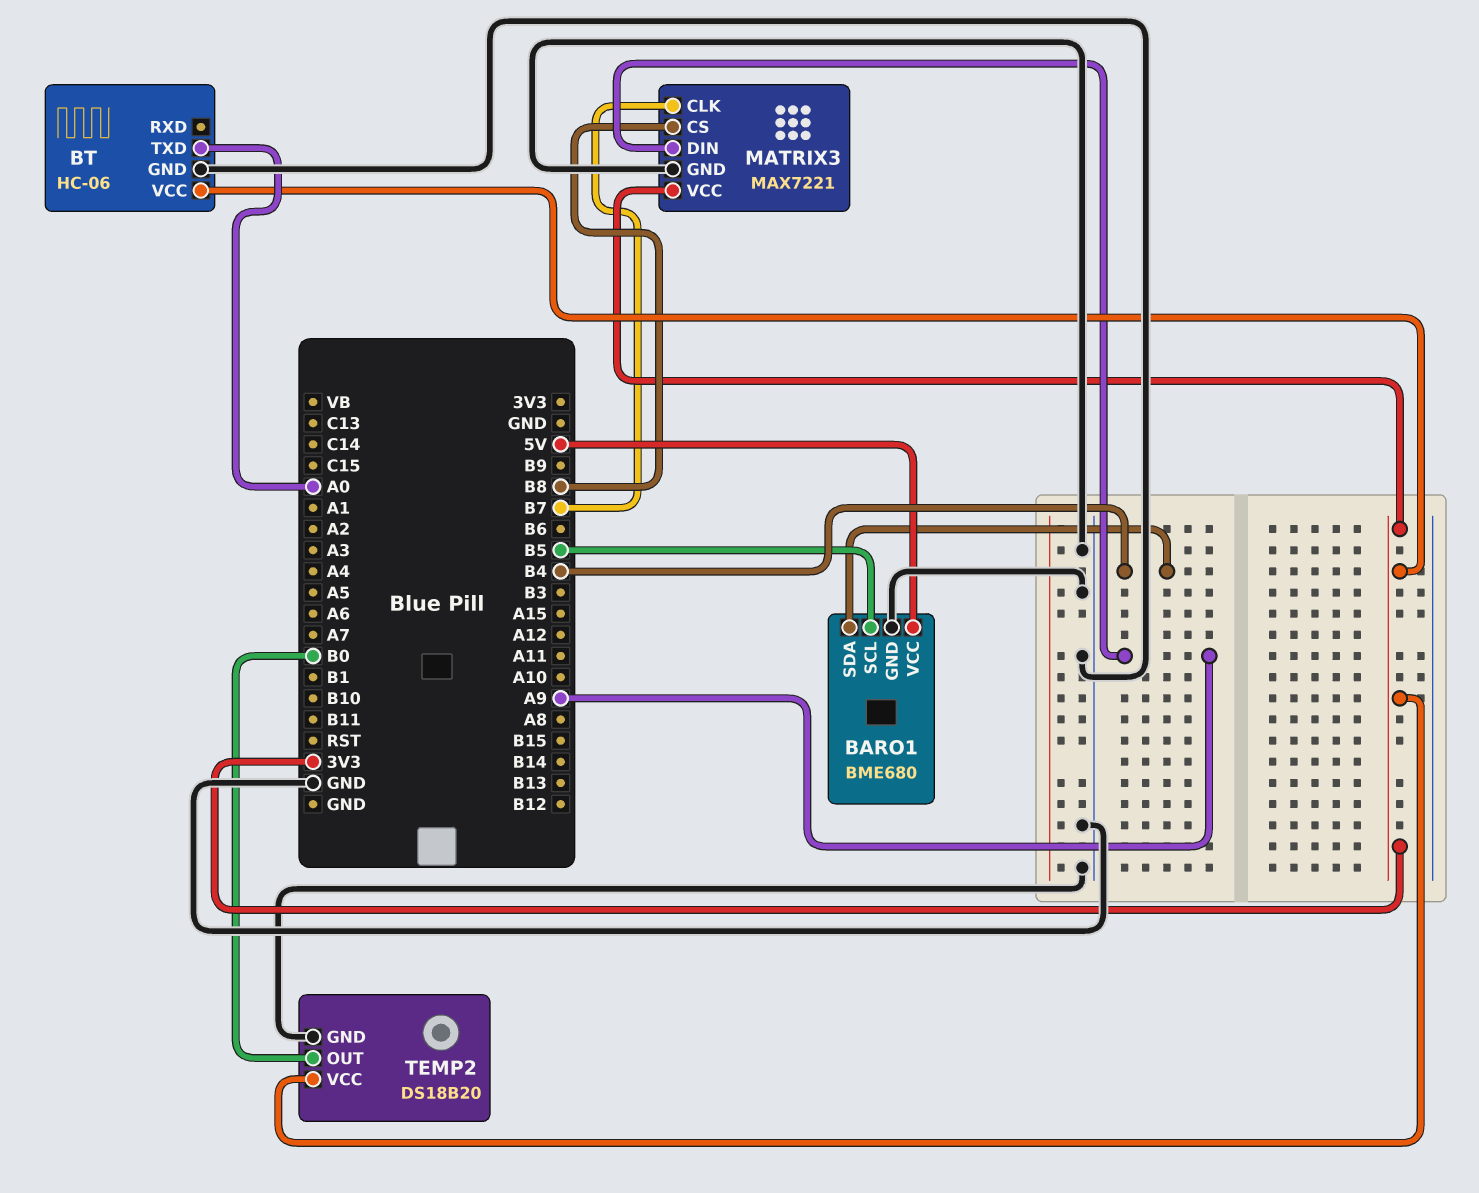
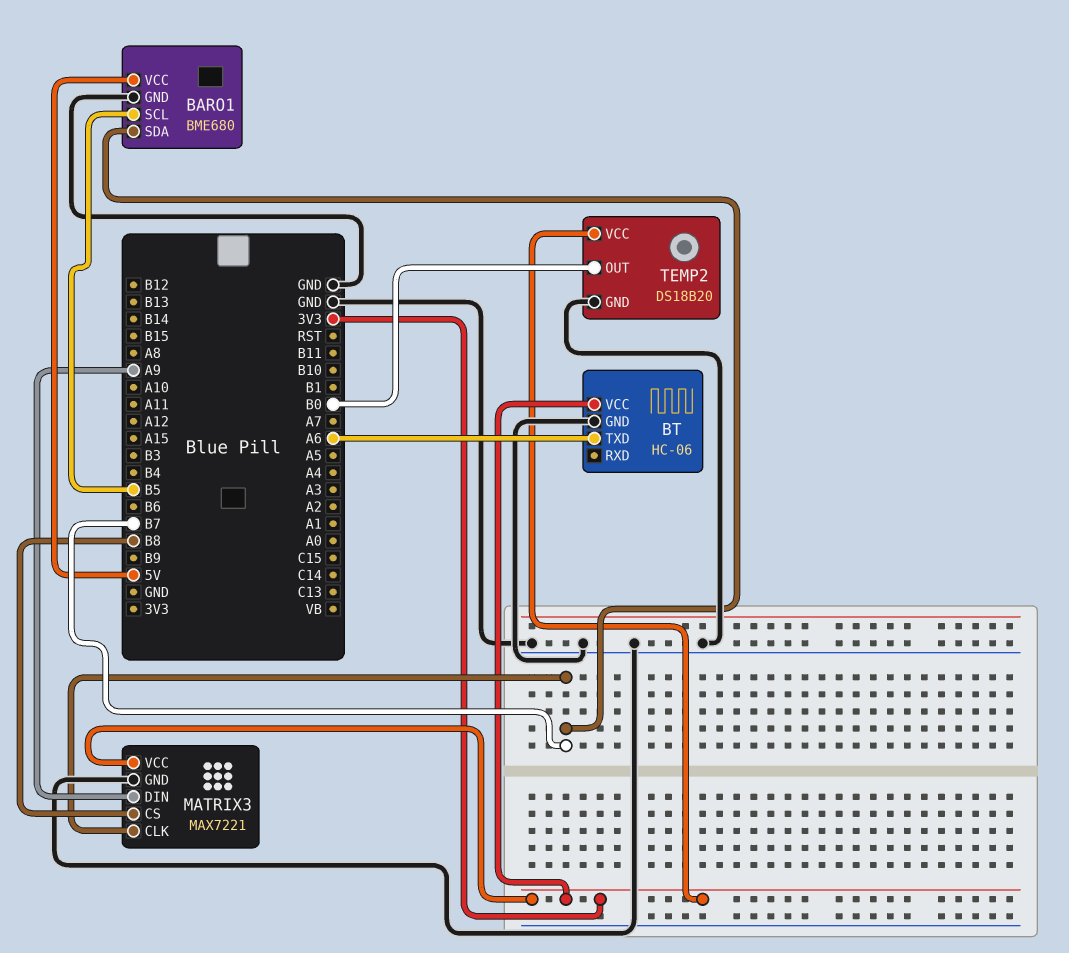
BARO1 pin SDA: B4 -> B7
BT pin TXD: A0 -> A6

